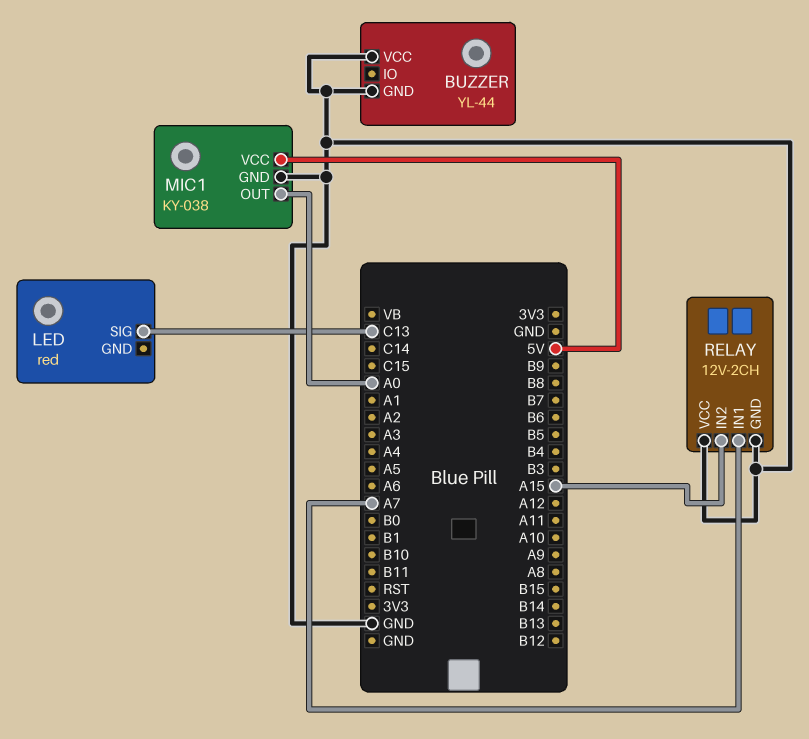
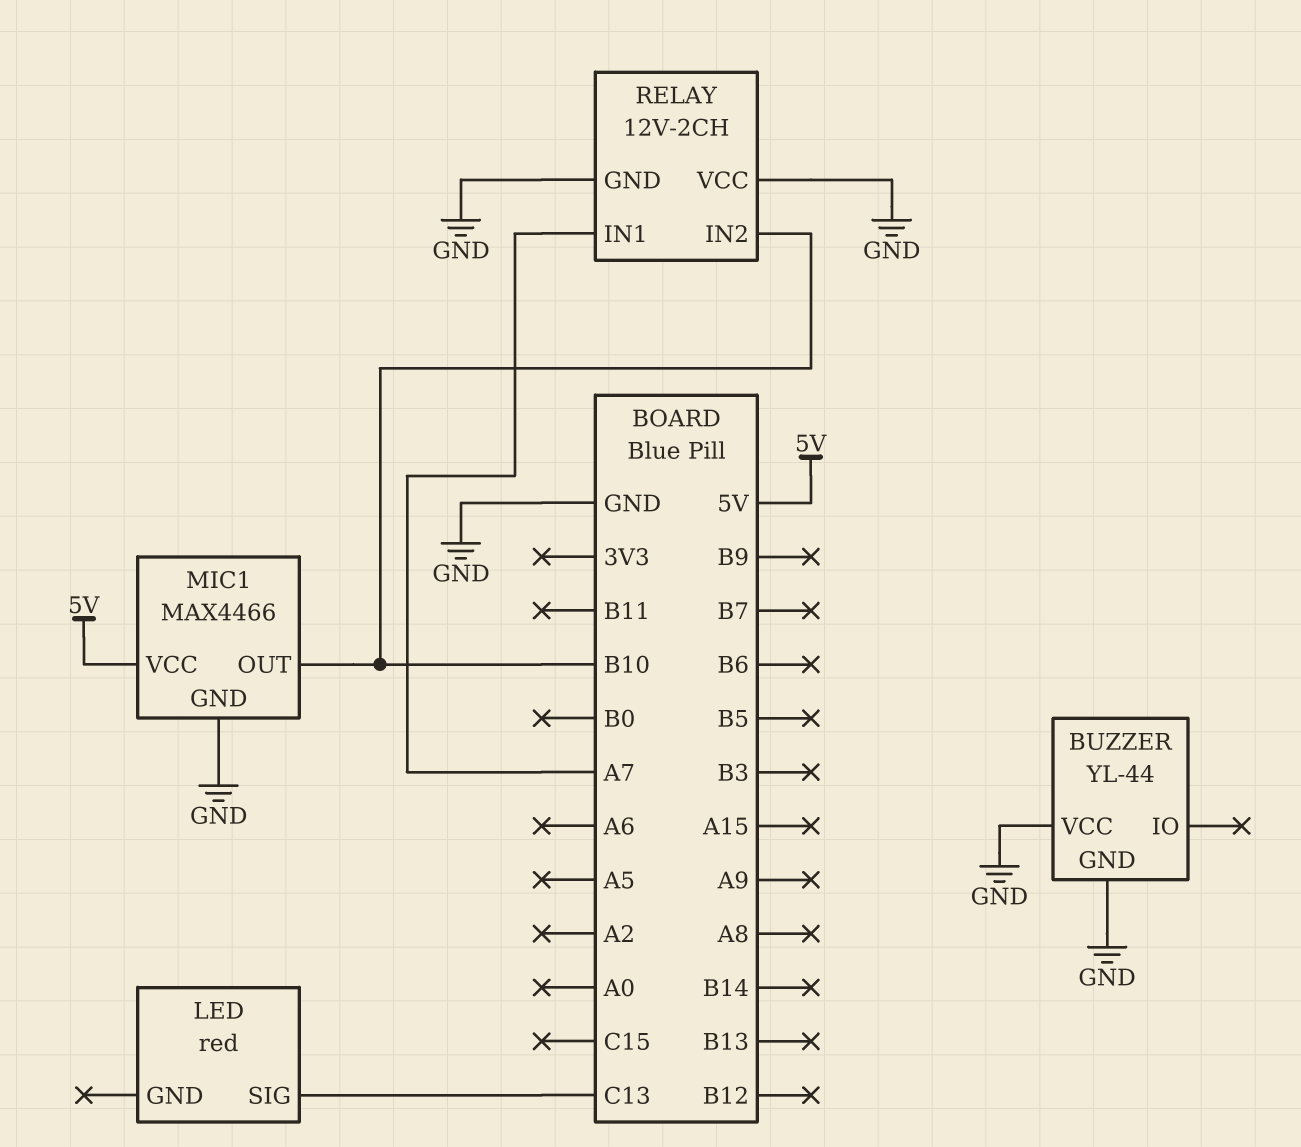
MIC1: KY-038 -> MAX4466
MIC1 pin OUT: A0 -> B10
RELAY pin IN2: A15 -> B10

